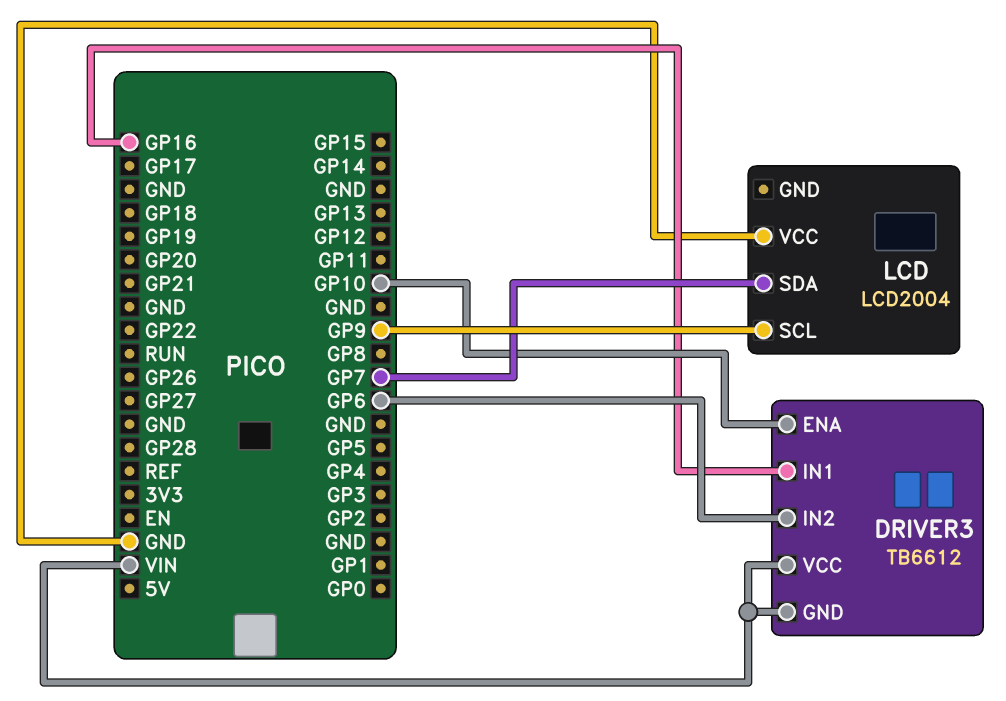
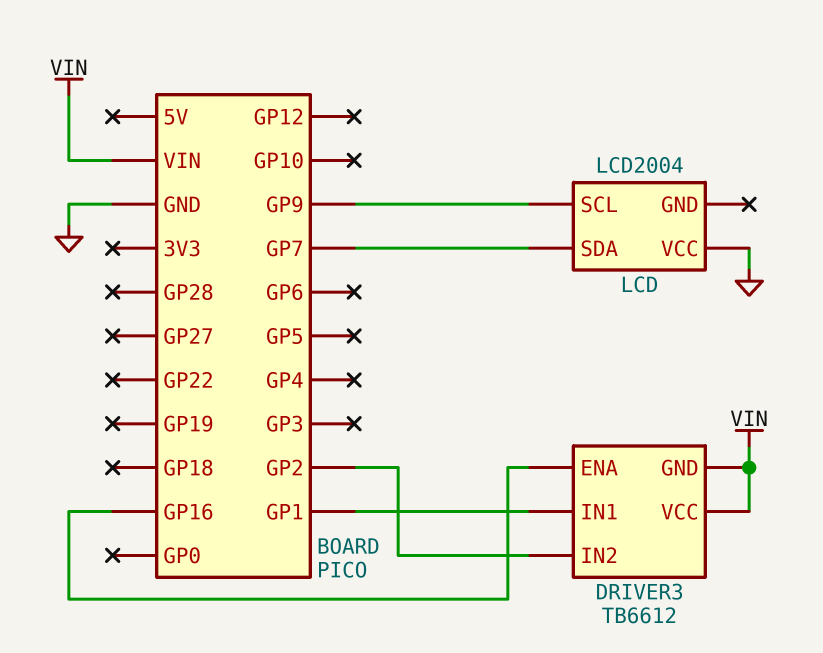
DRIVER3 pin ENA: GP10 -> GP16
DRIVER3 pin IN1: GP16 -> GP1
DRIVER3 pin IN2: GP6 -> GP2

